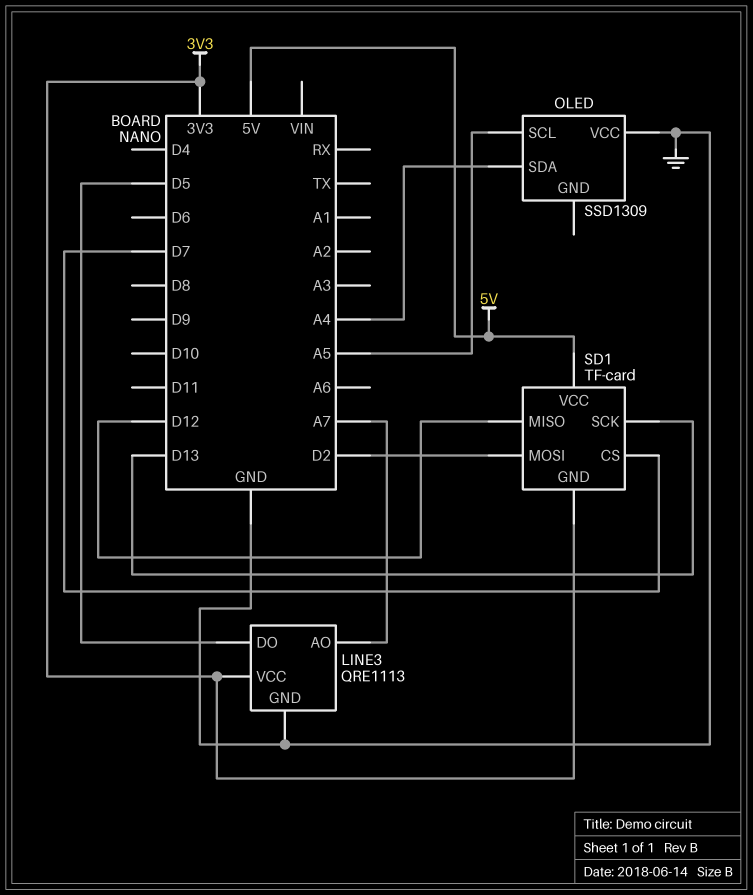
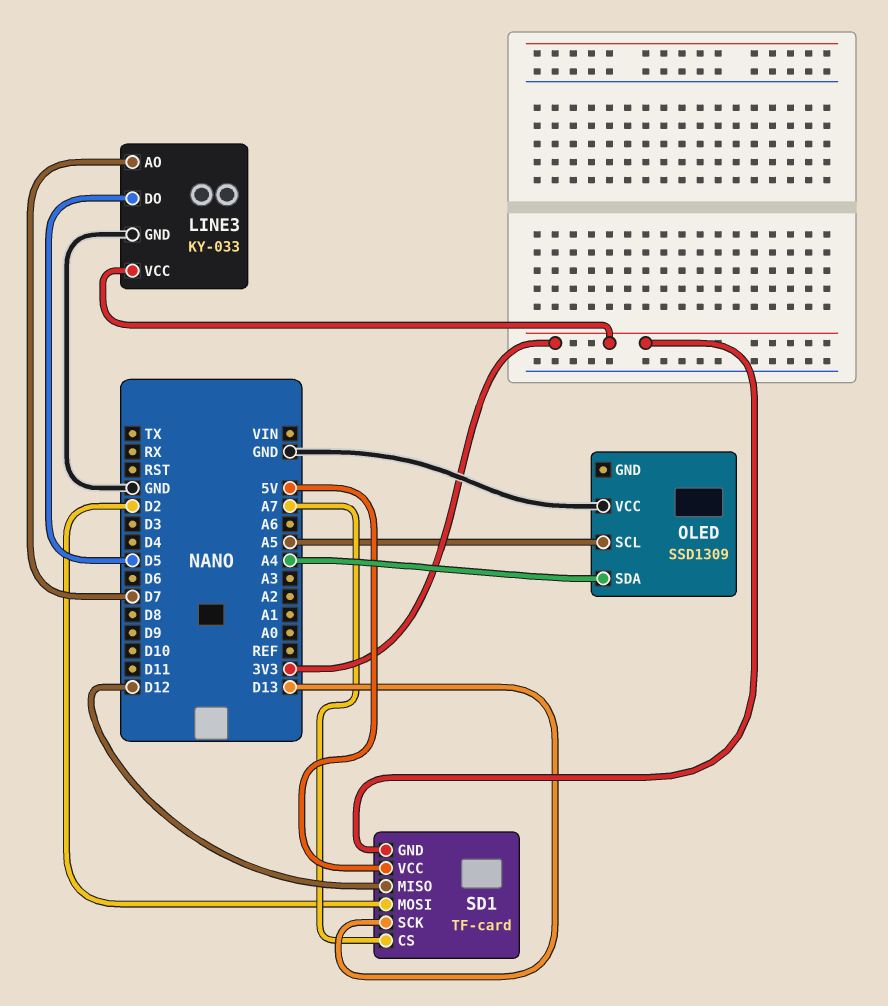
LINE3: QRE1113 -> KY-033
LINE3 pin AO: A7 -> D7
SD1 pin CS: D7 -> A7

